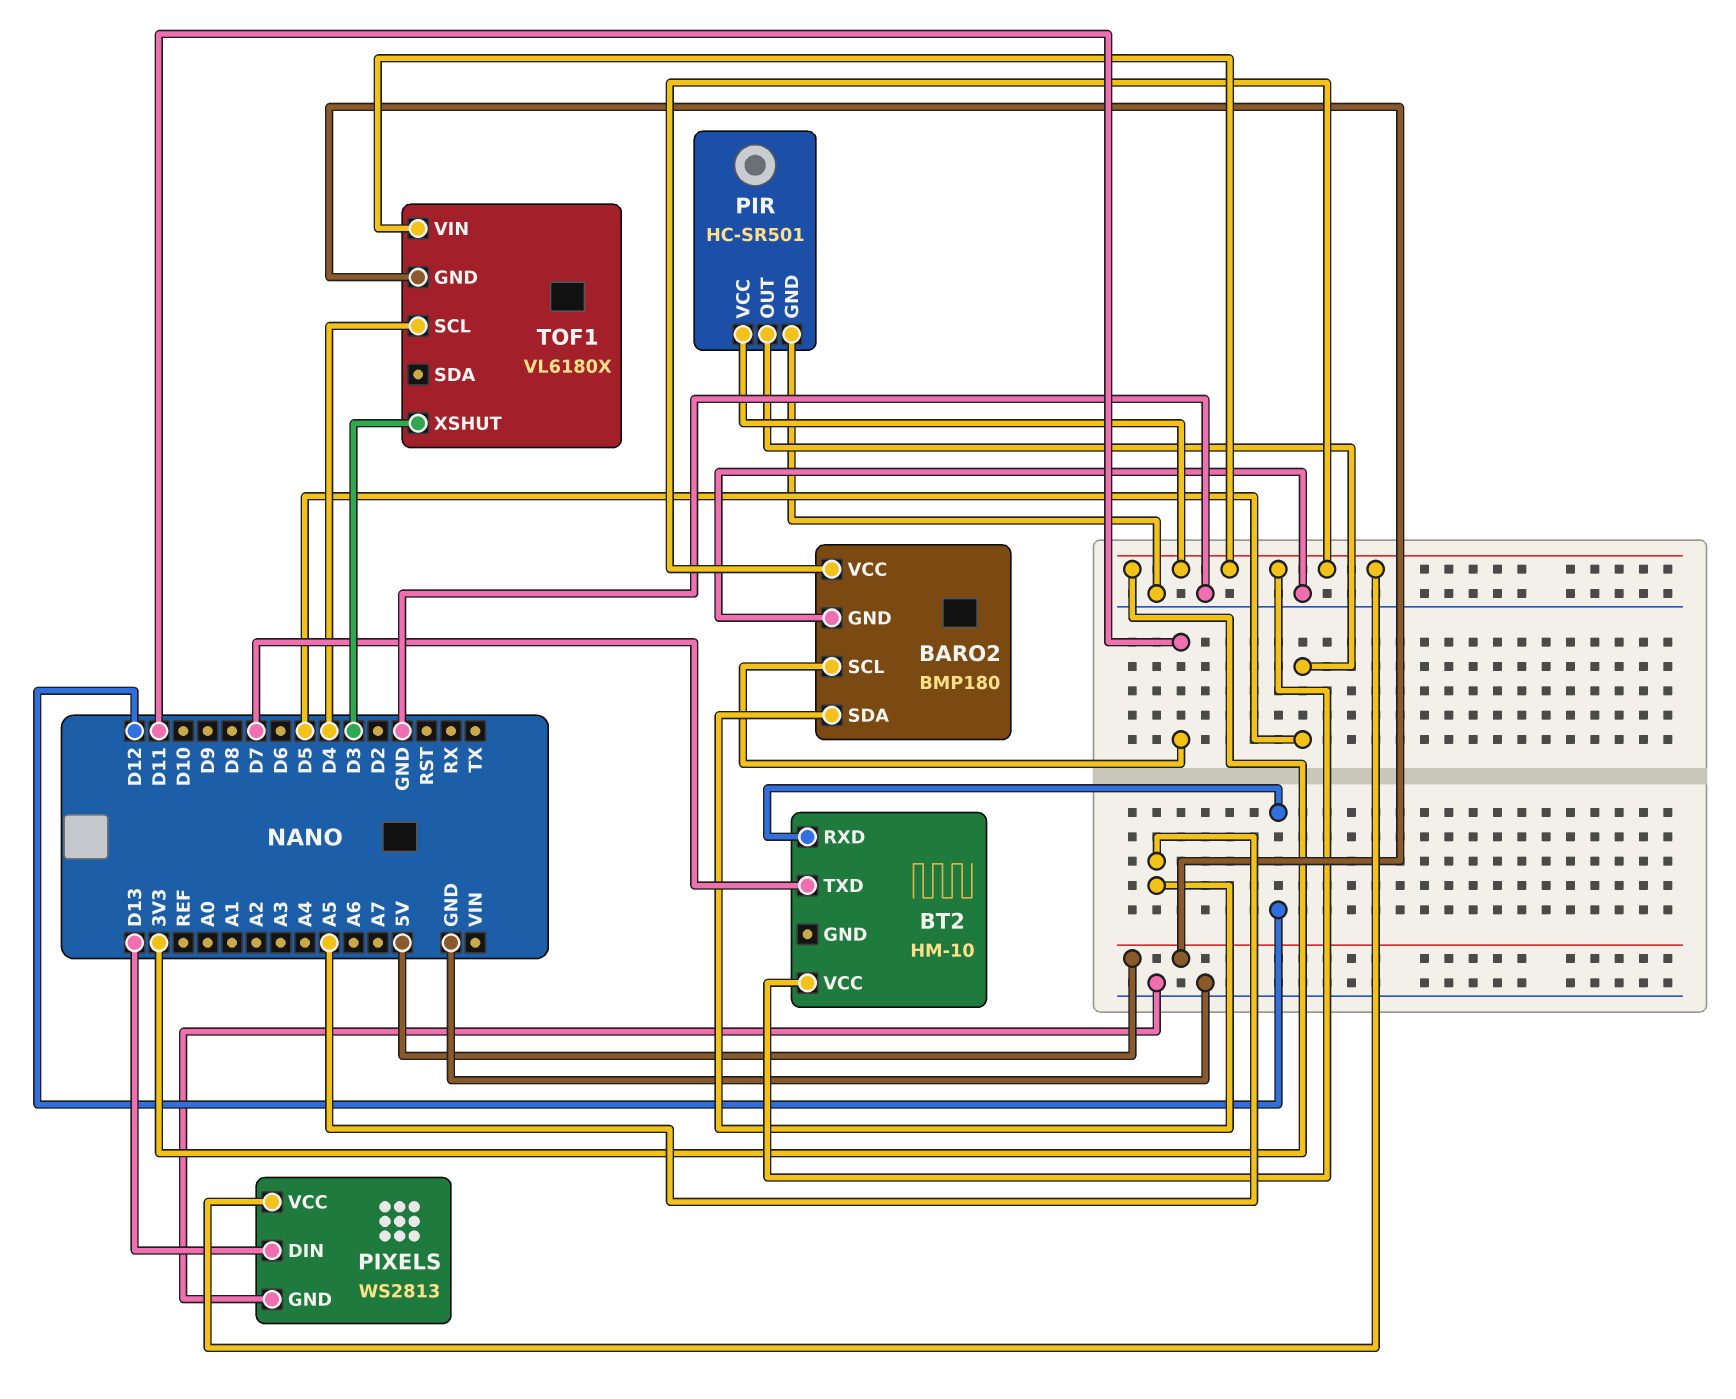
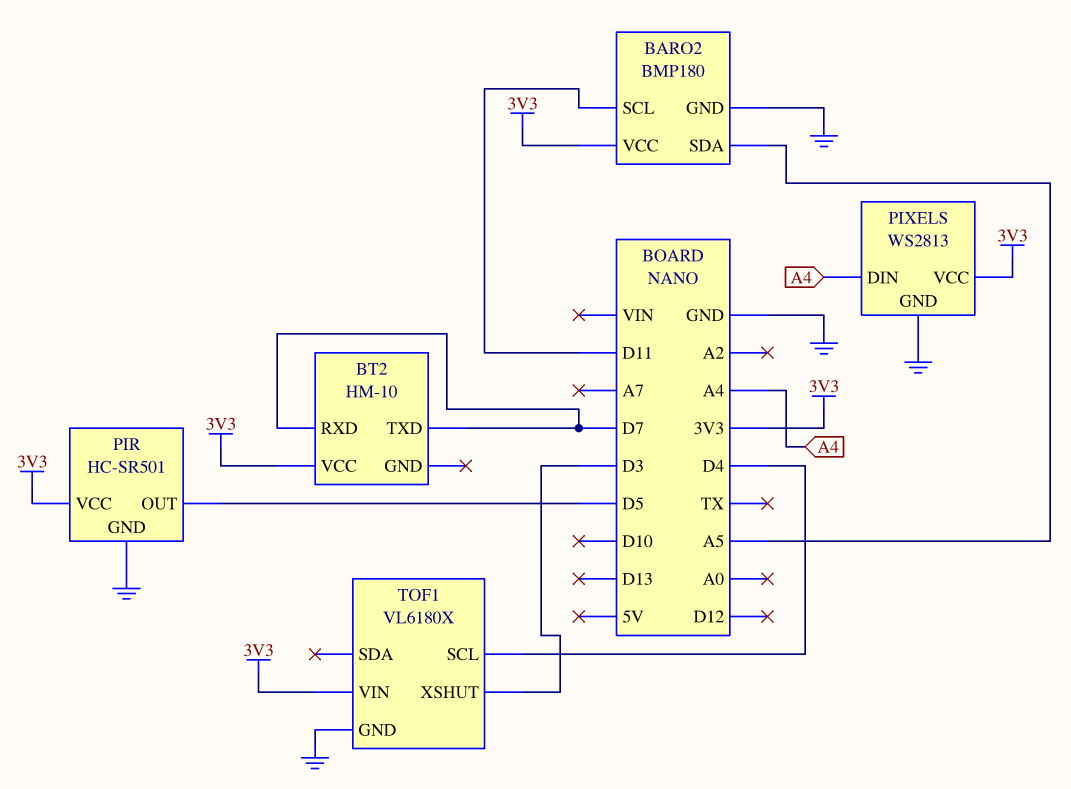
BT2 pin RXD: D12 -> D7
PIXELS pin DIN: D13 -> A4
TOF1 pin GND: 5V -> GND

